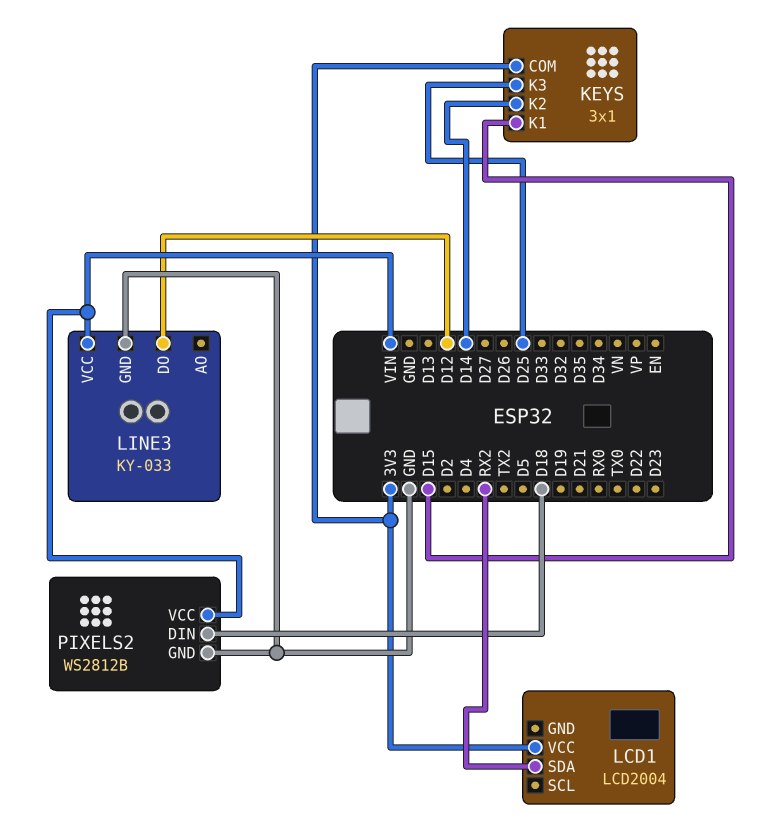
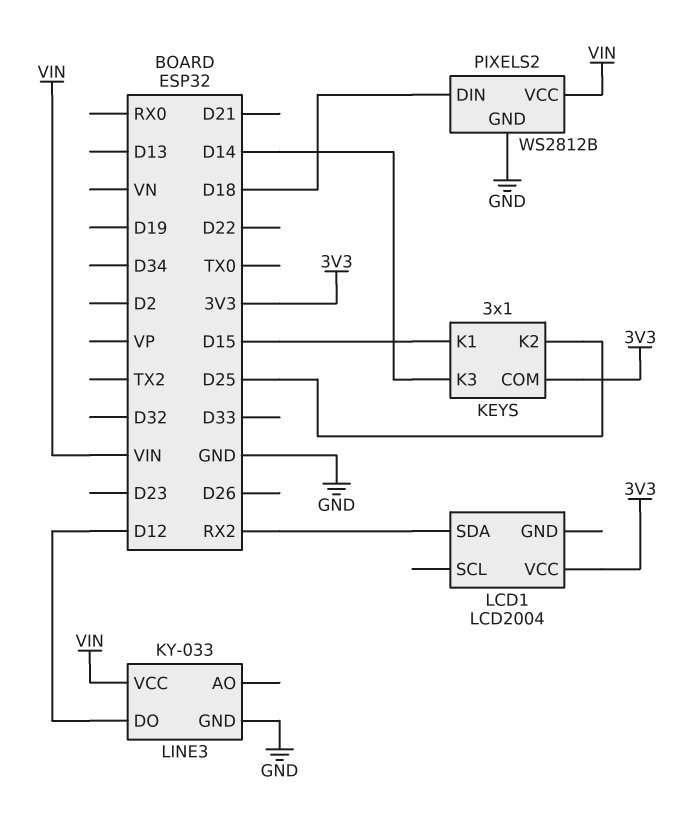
KEYS pin K2: D14 -> D25
KEYS pin K3: D25 -> D14

